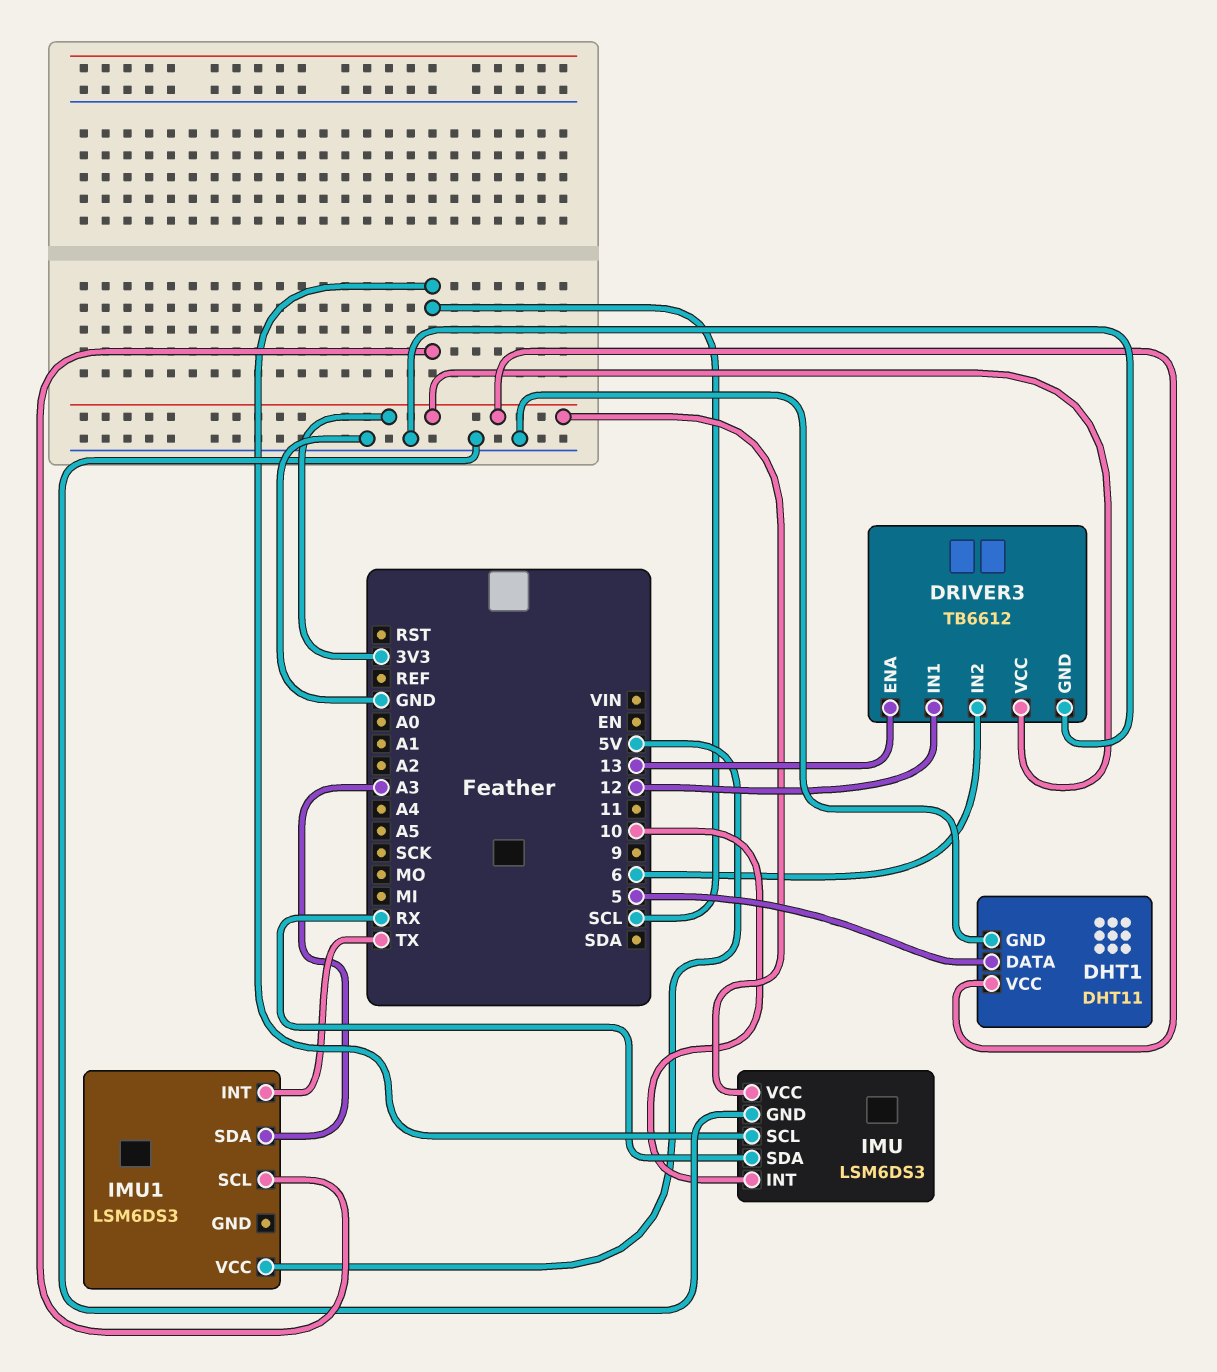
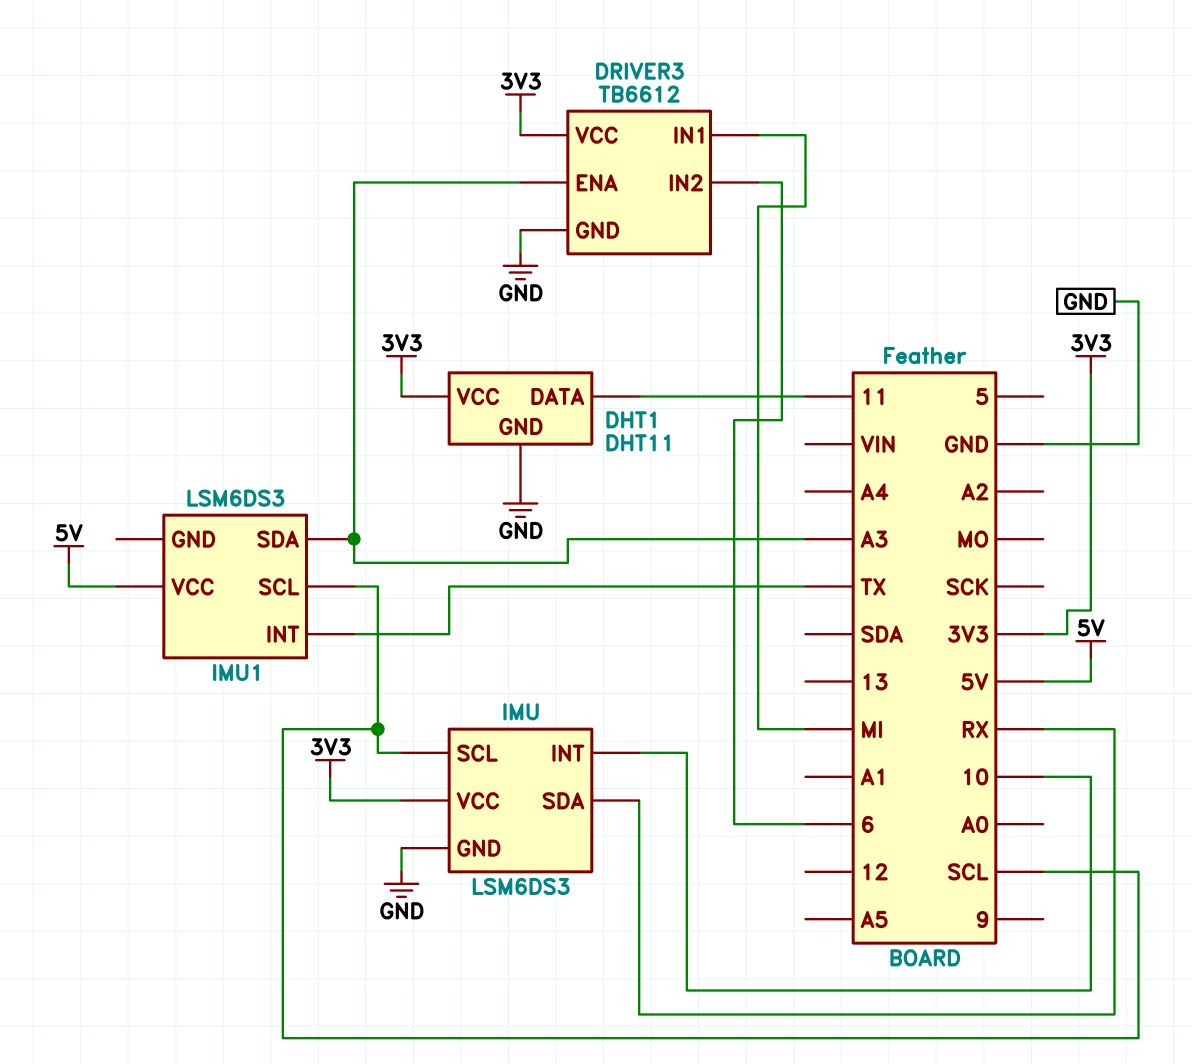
DHT1 pin DATA: 5 -> 11
DRIVER3 pin ENA: 13 -> A3
DRIVER3 pin IN1: 12 -> MI

